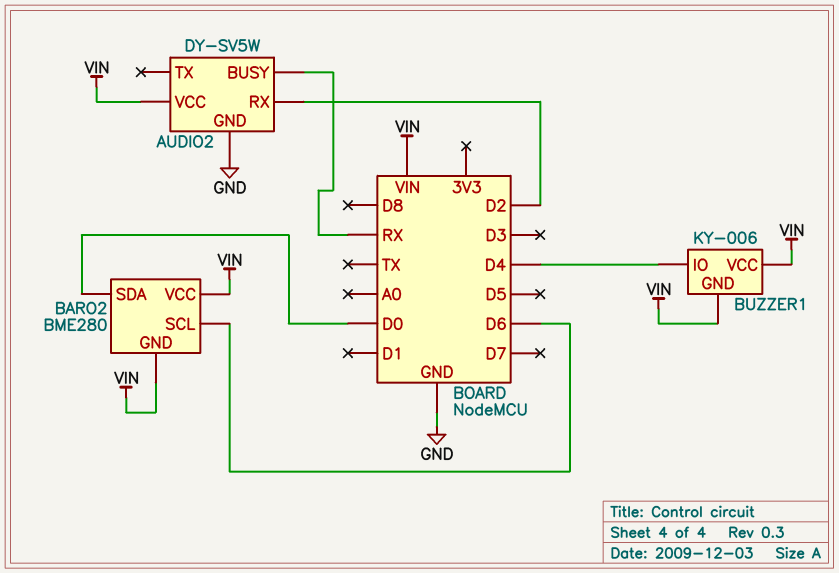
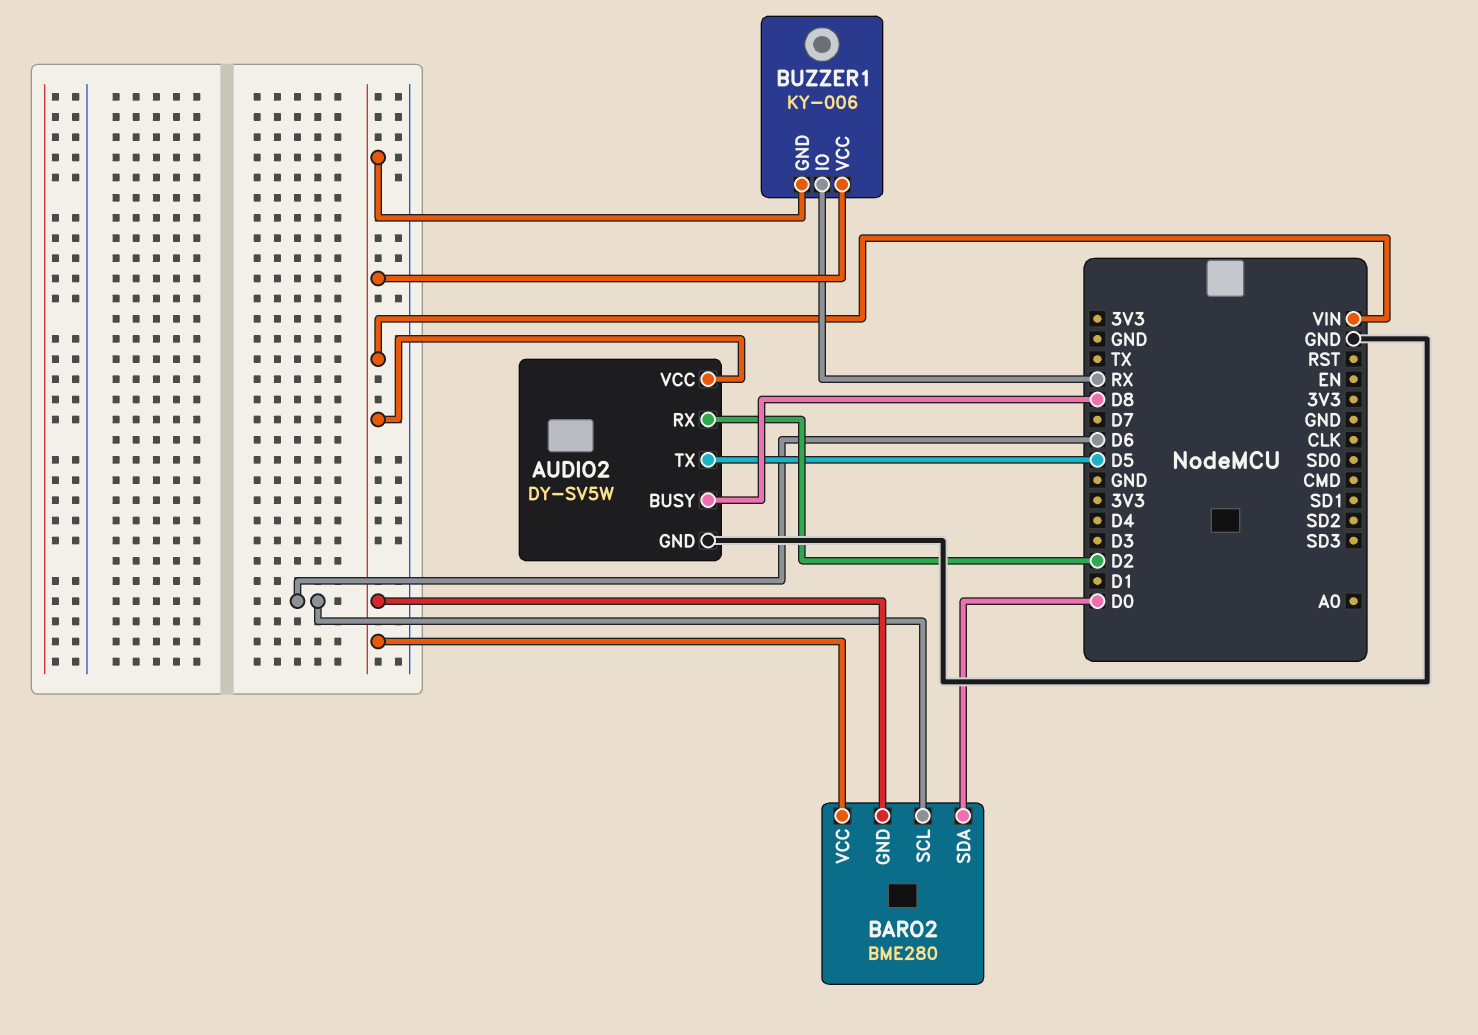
AUDIO2 pin BUSY: RX -> D8
AUDIO2 pin TX: none -> D5
BUZZER1 pin IO: D4 -> RX

